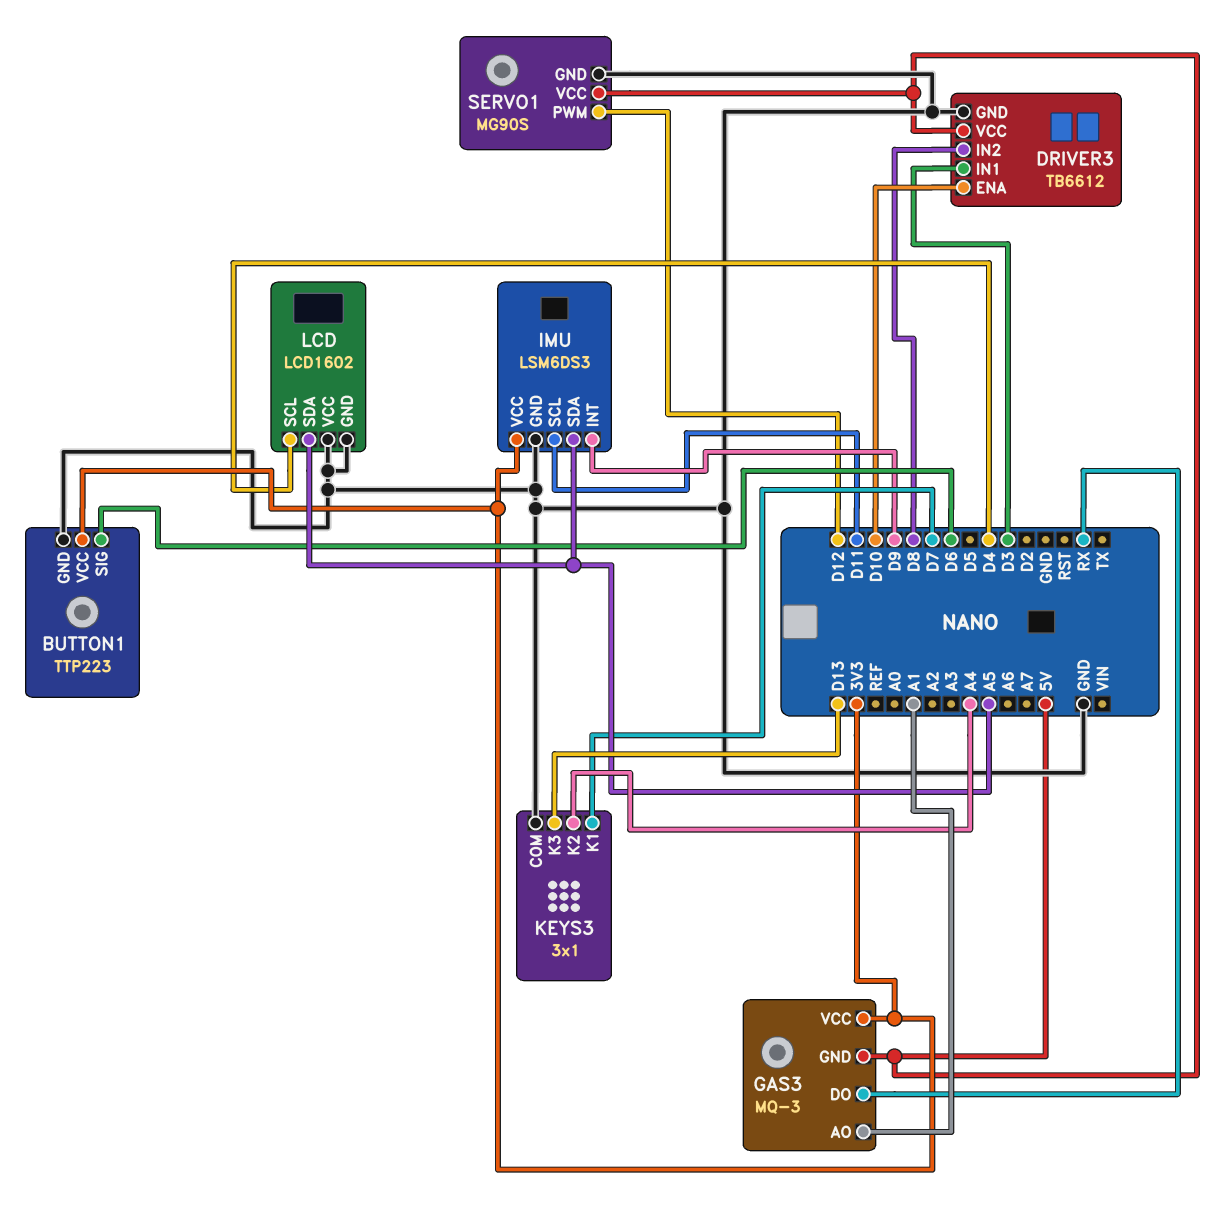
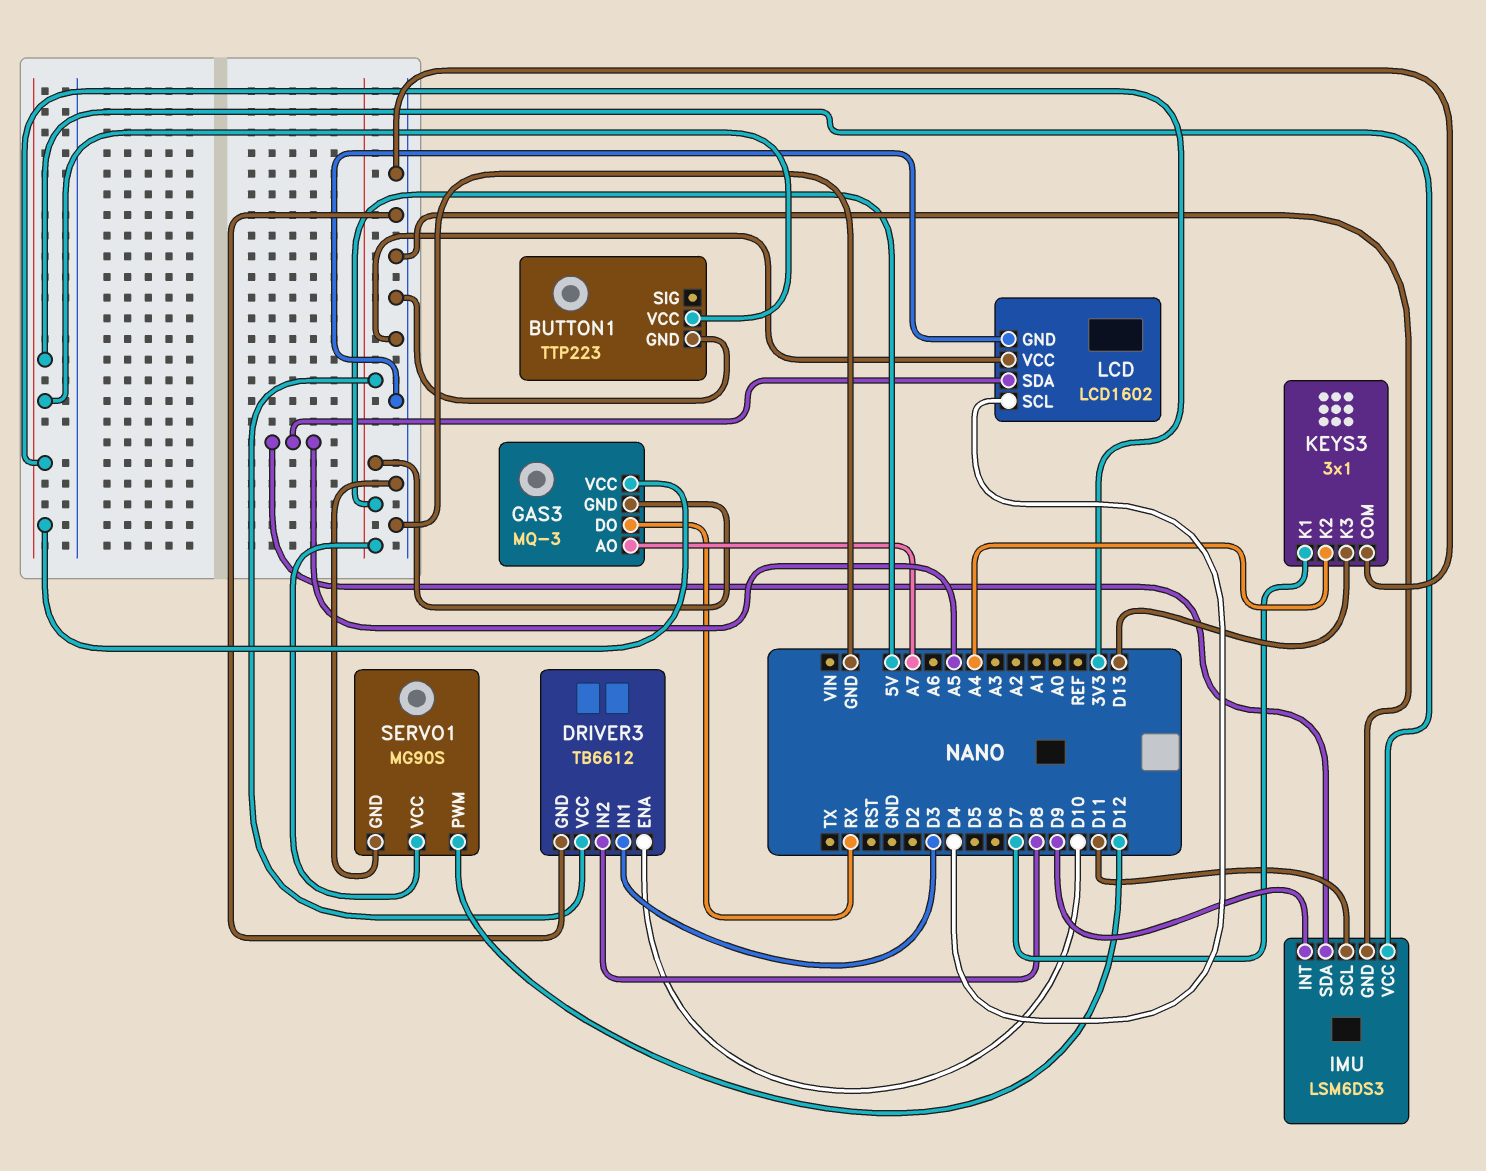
BUTTON1 pin SIG: D6 -> none
GAS3 pin AO: A1 -> A7

